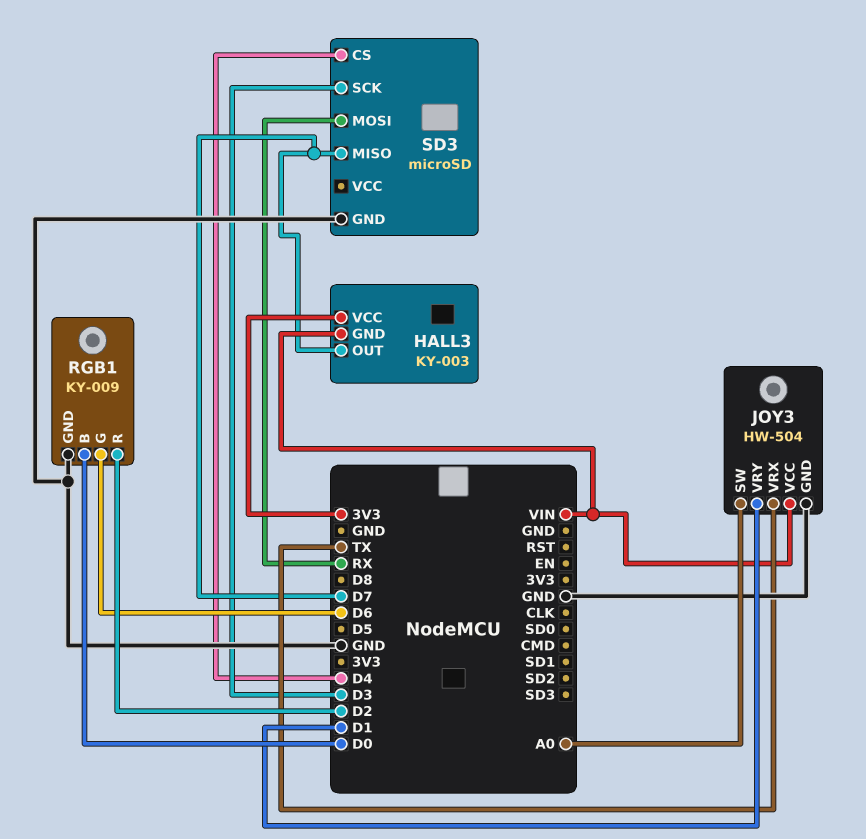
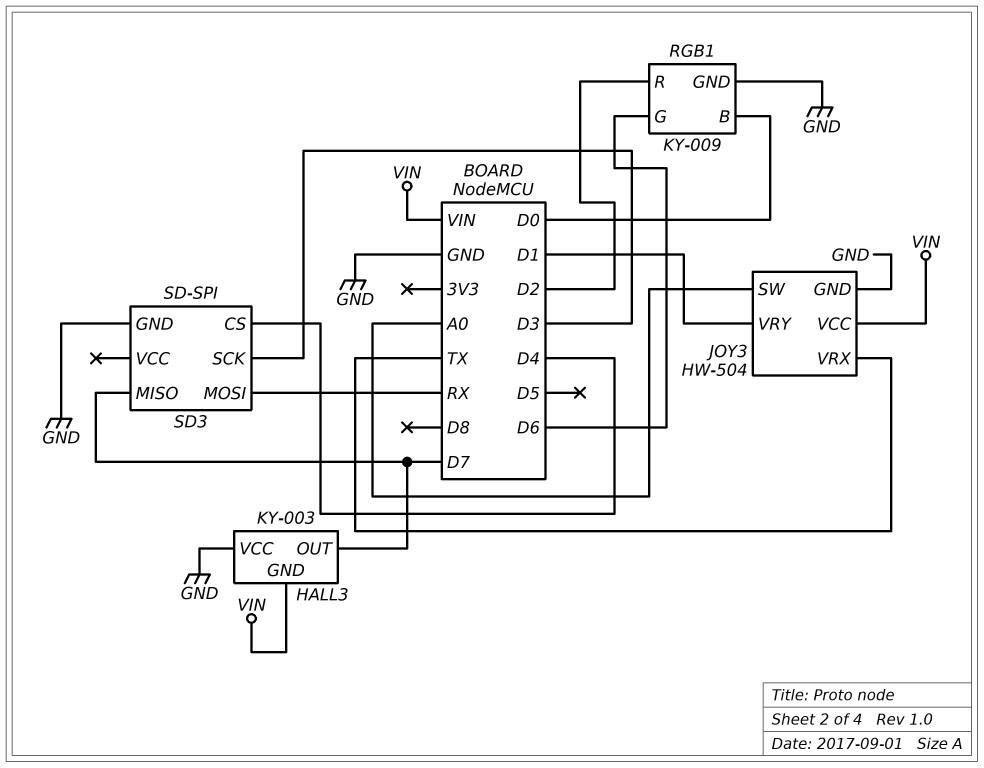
HALL3 pin VCC: 3V3 -> GND
SD3: microSD -> SD-SPI

